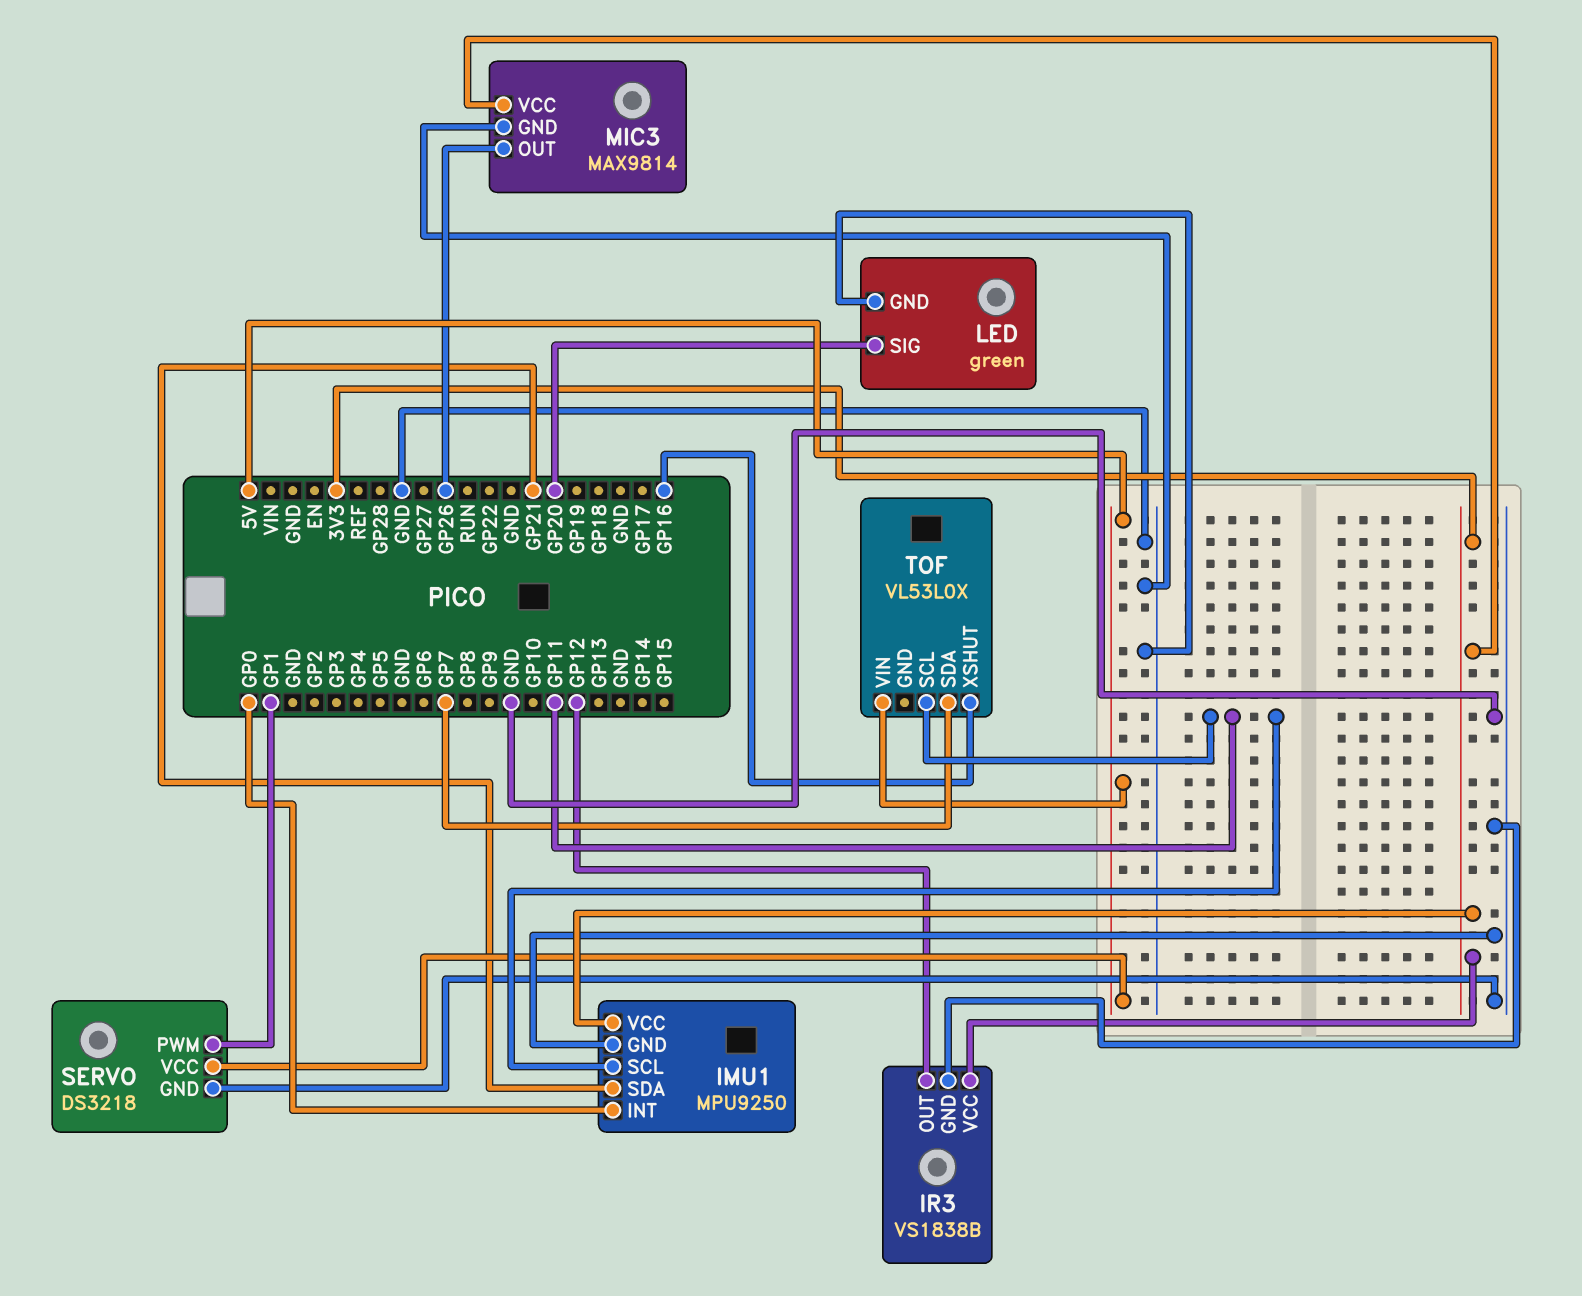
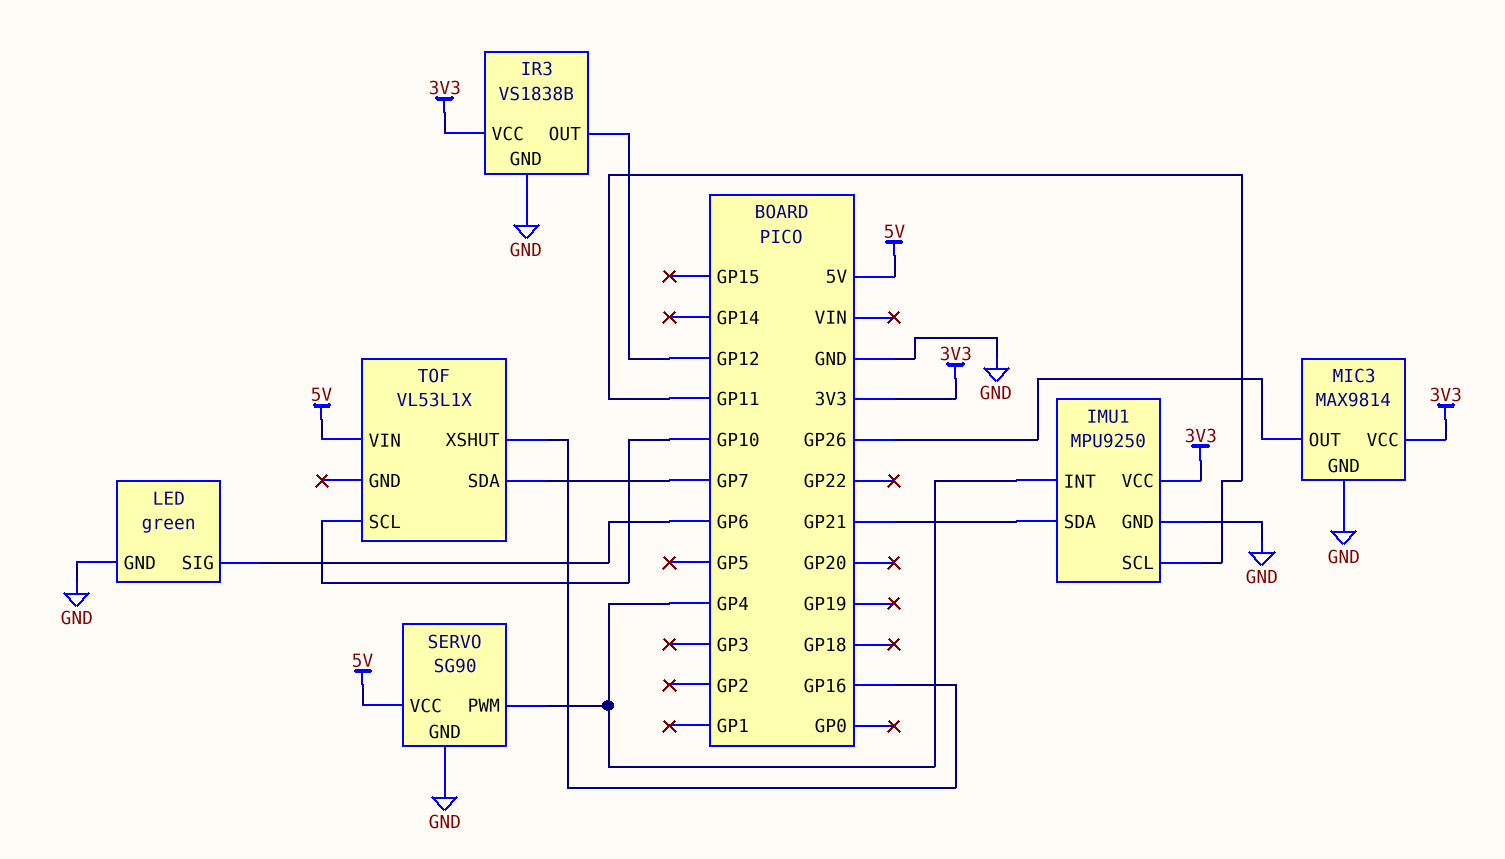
IMU1 pin INT: GP0 -> GP4
LED pin SIG: GP20 -> GP6
SERVO: DS3218 -> SG90
SERVO pin PWM: GP1 -> GP4
TOF: VL53L0X -> VL53L1X
TOF pin SCL: GP11 -> GP10

